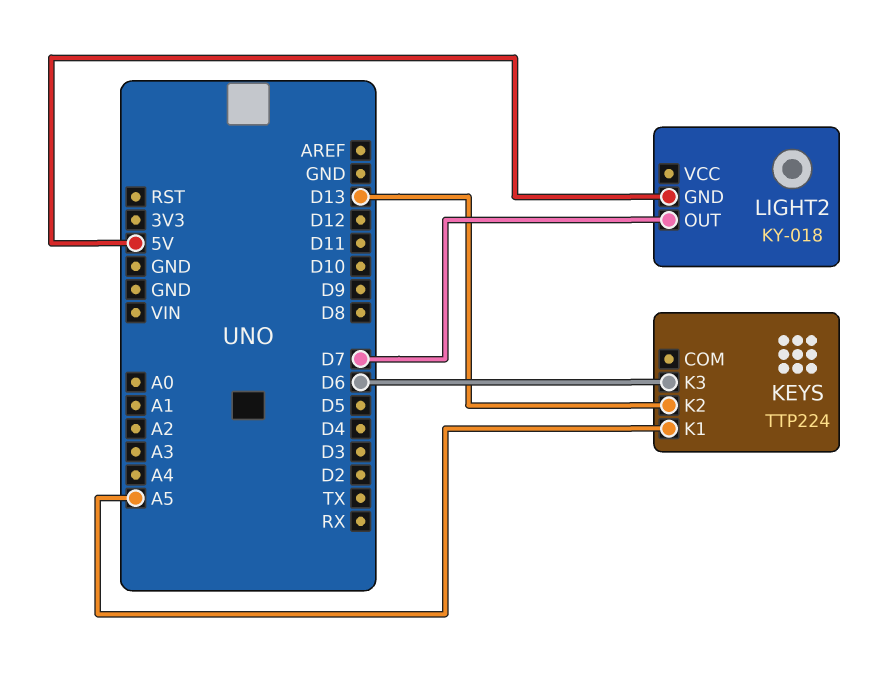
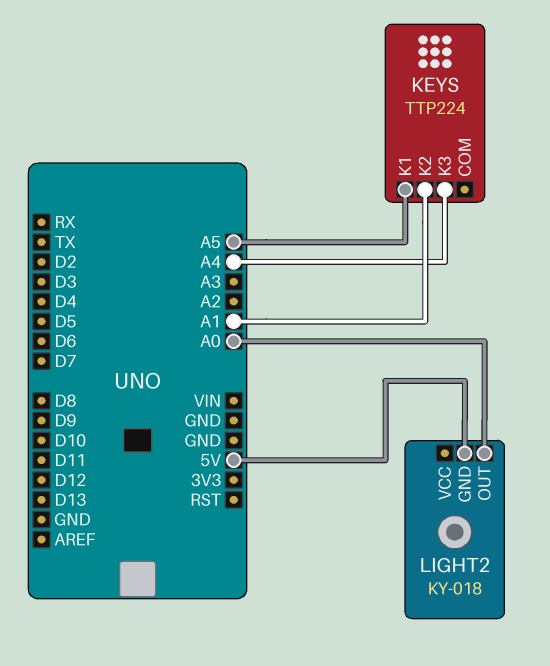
KEYS pin K2: D13 -> A1
KEYS pin K3: D6 -> A4
LIGHT2 pin OUT: D7 -> A0

